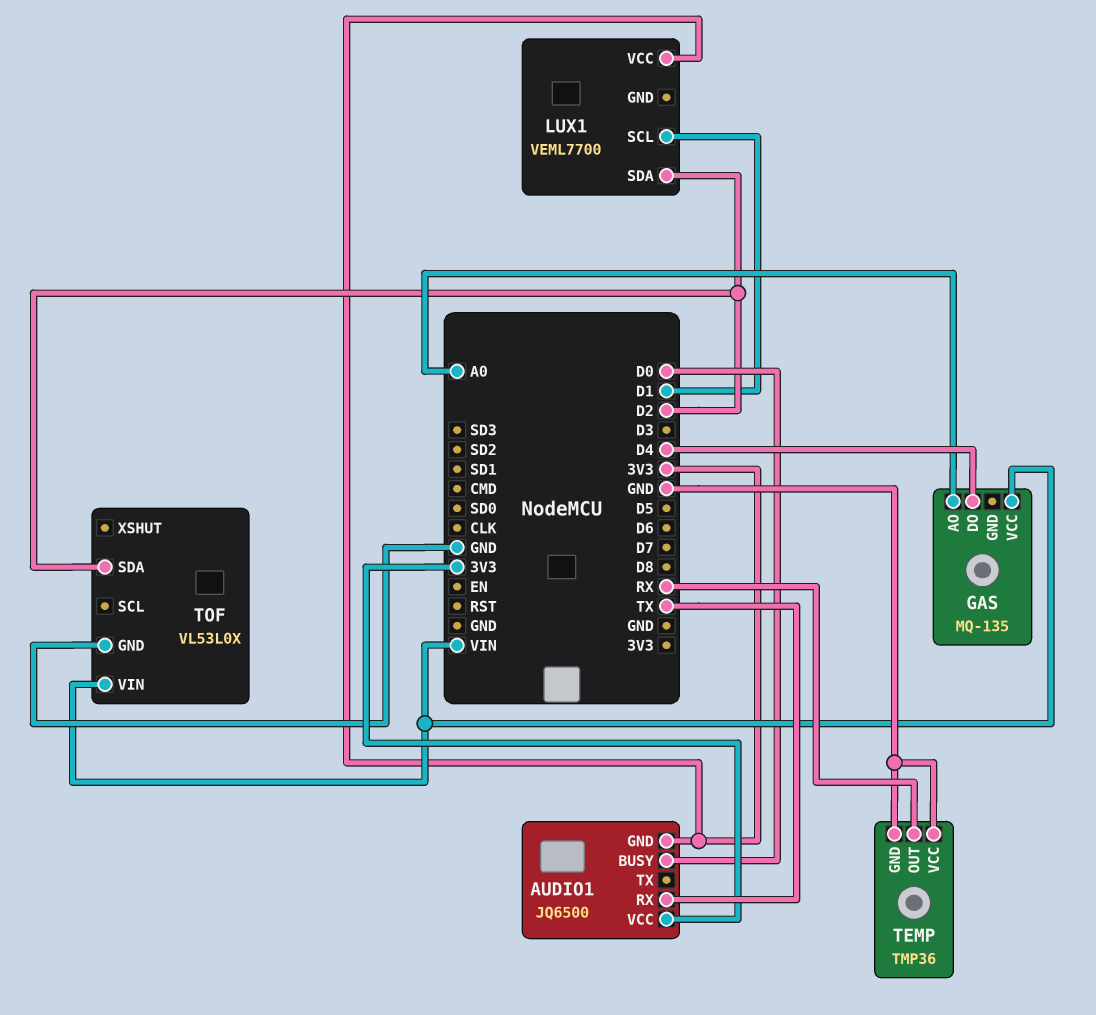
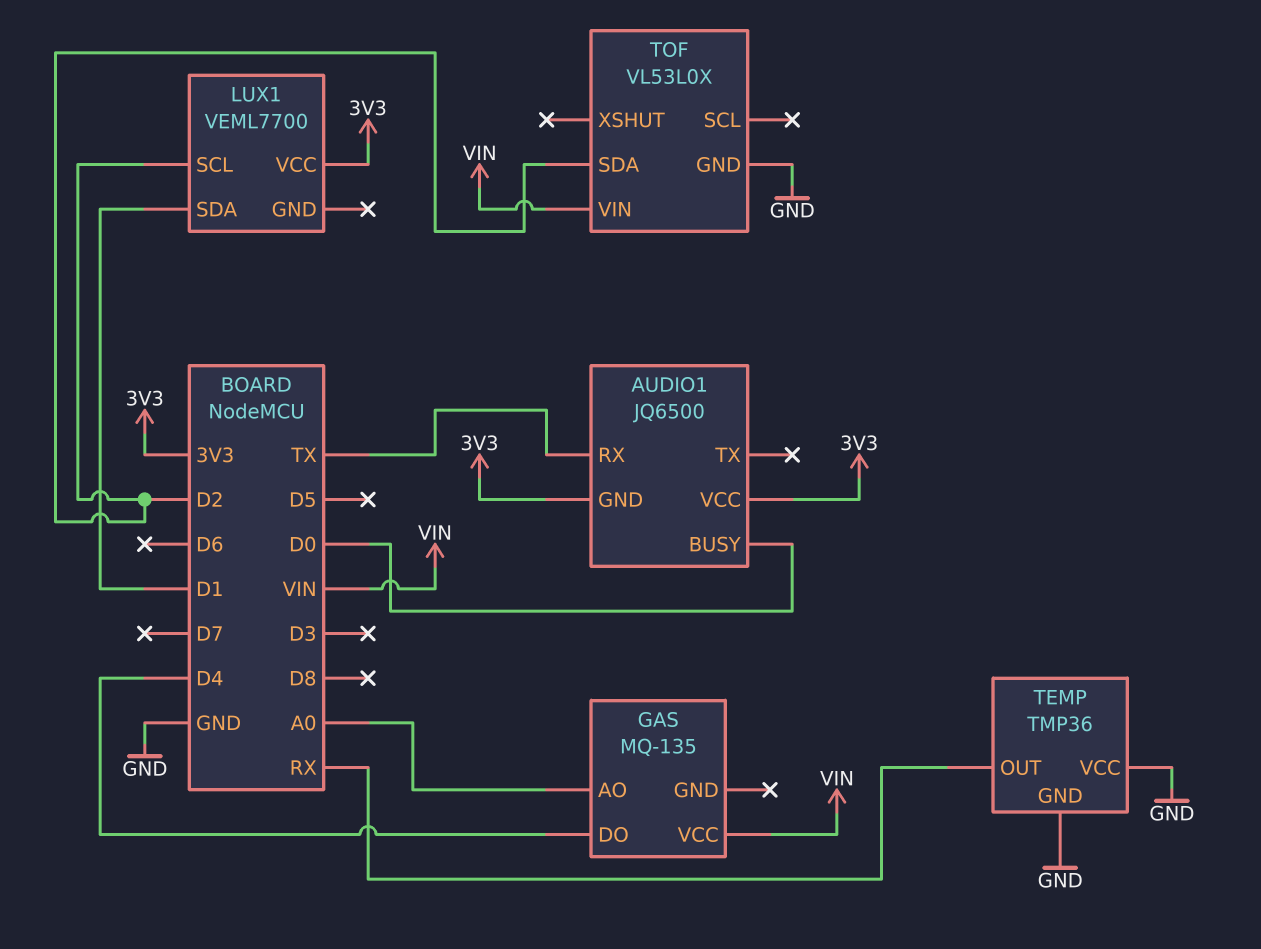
LUX1 pin SCL: D1 -> D2
LUX1 pin SDA: D2 -> D1

